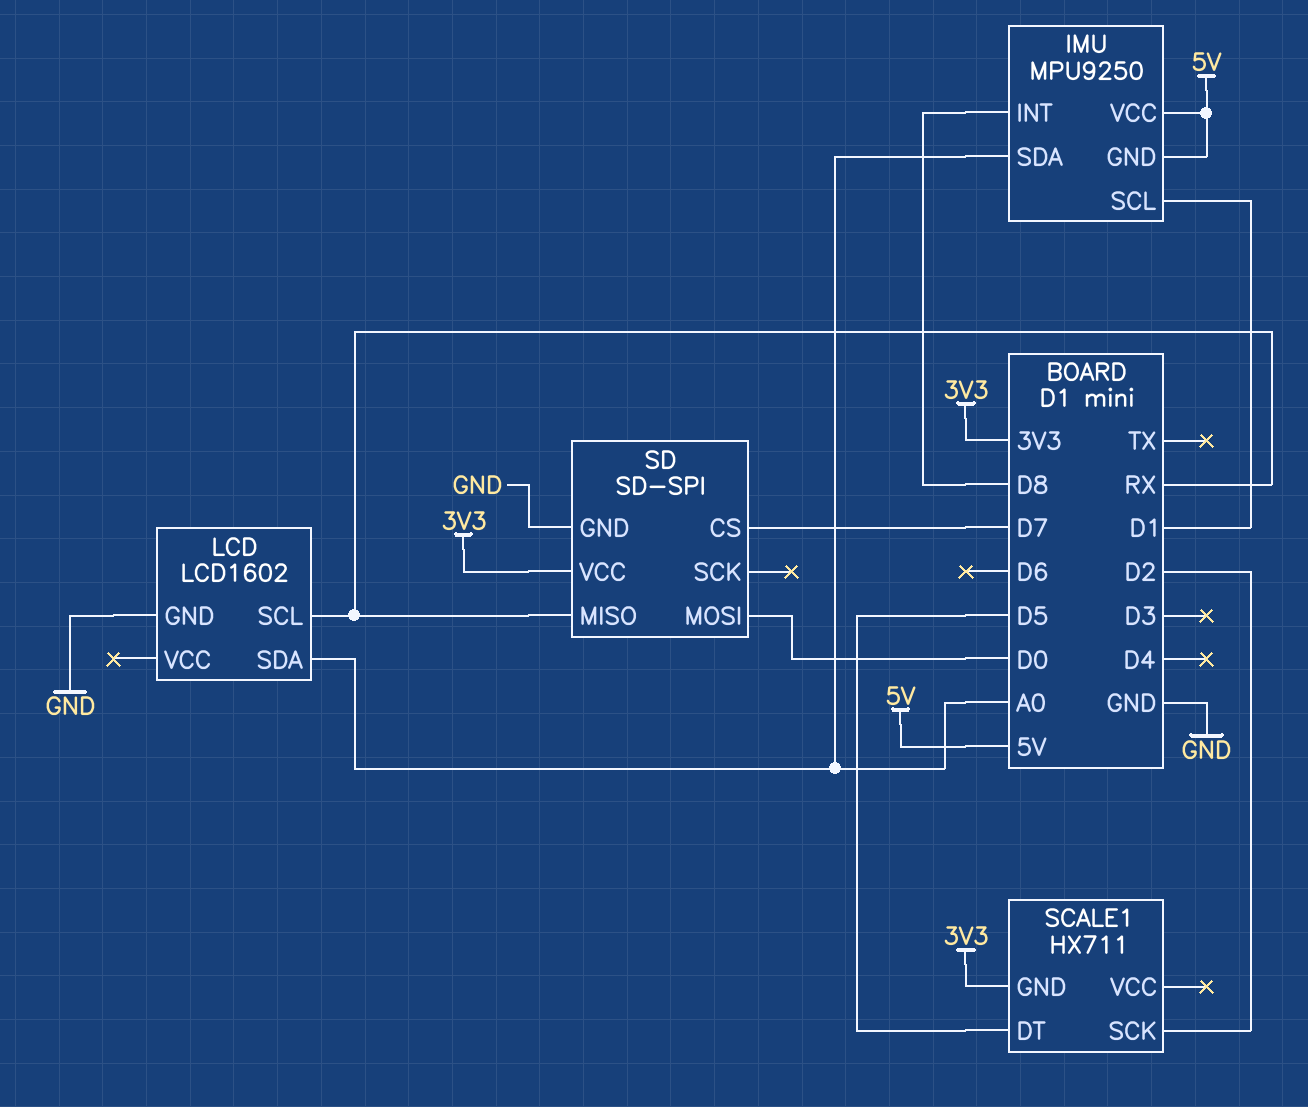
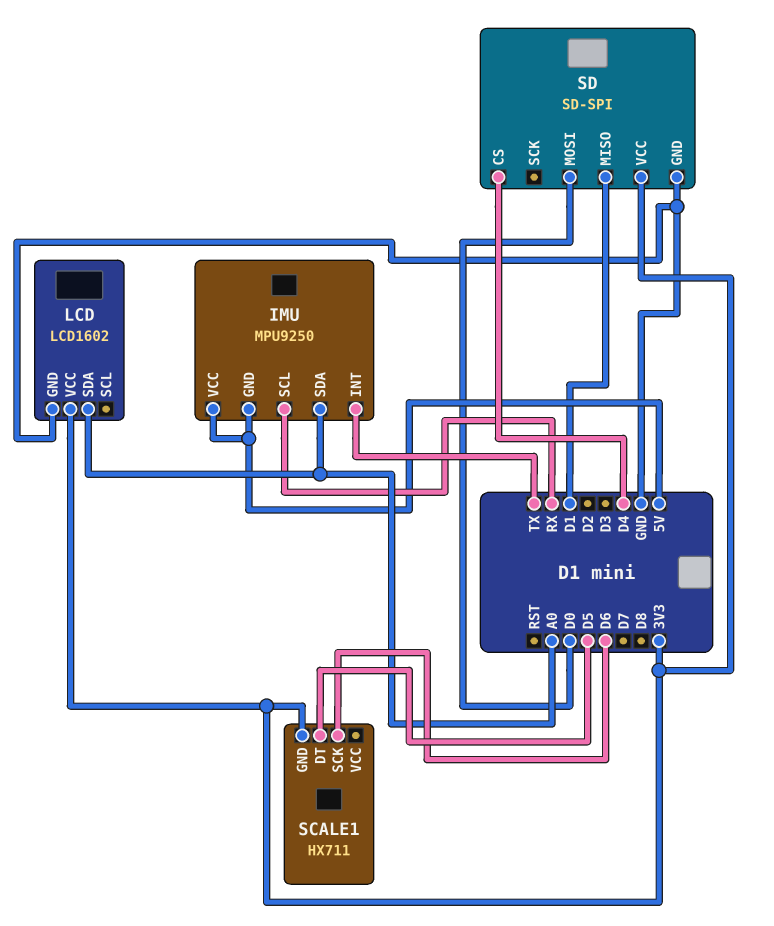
IMU pin INT: D8 -> TX
IMU pin SCL: D1 -> RX
LCD pin SCL: RX -> none
LCD pin VCC: none -> 3V3
SCALE1 pin SCK: D2 -> D6
SD pin CS: D7 -> D4
SD pin MISO: RX -> D1

